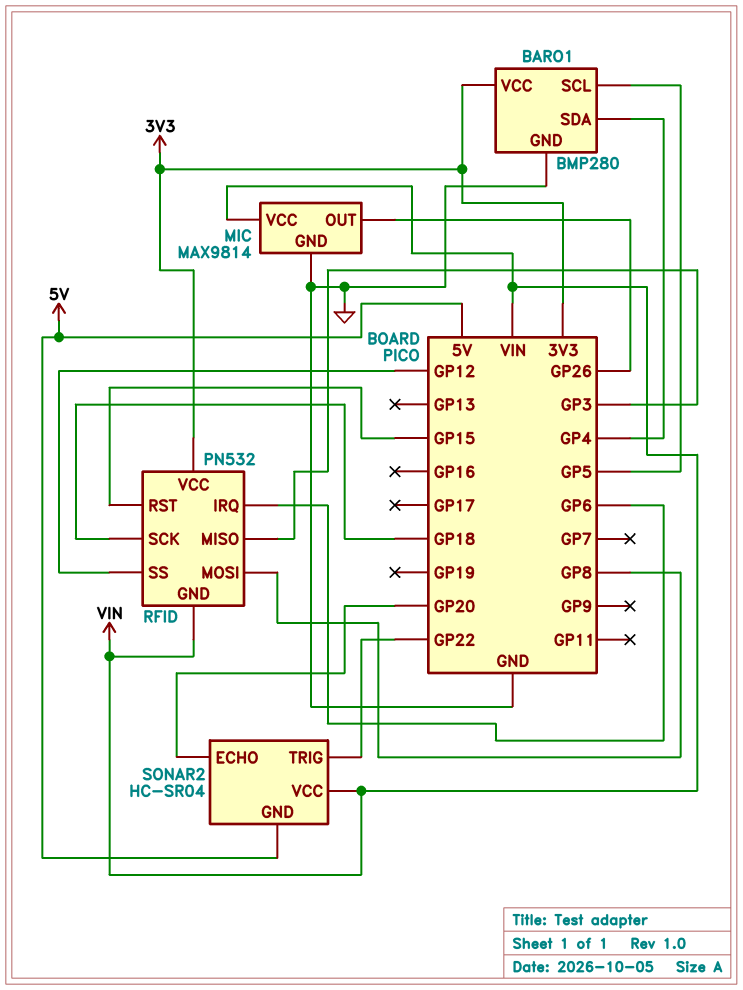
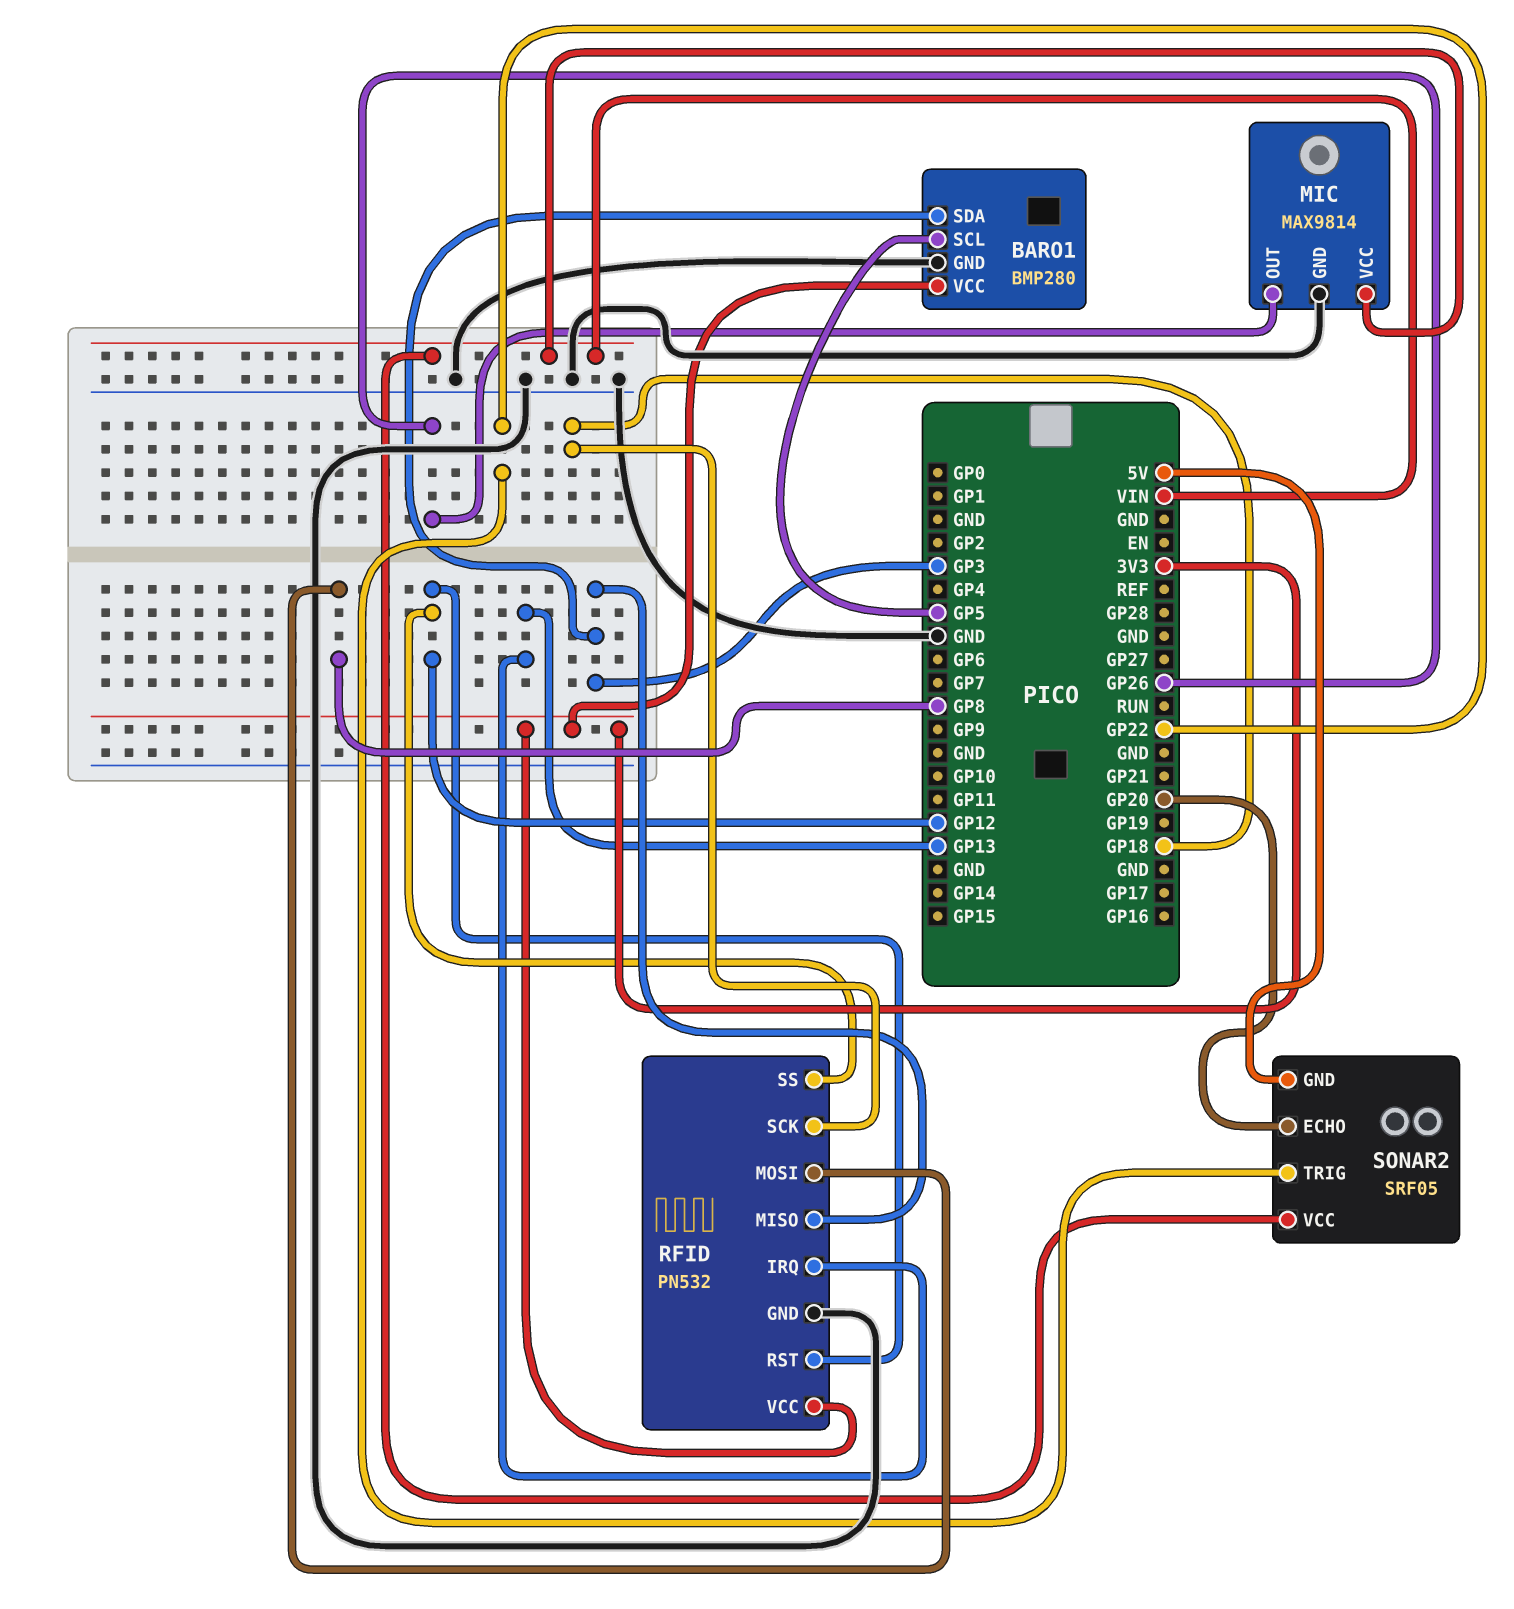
BARO1 pin SDA: GP4 -> GP3
RFID pin GND: VIN -> GND
RFID pin IRQ: GP6 -> GP13
RFID pin RST: GP15 -> GP12
SONAR2: HC-SR04 -> SRF05

